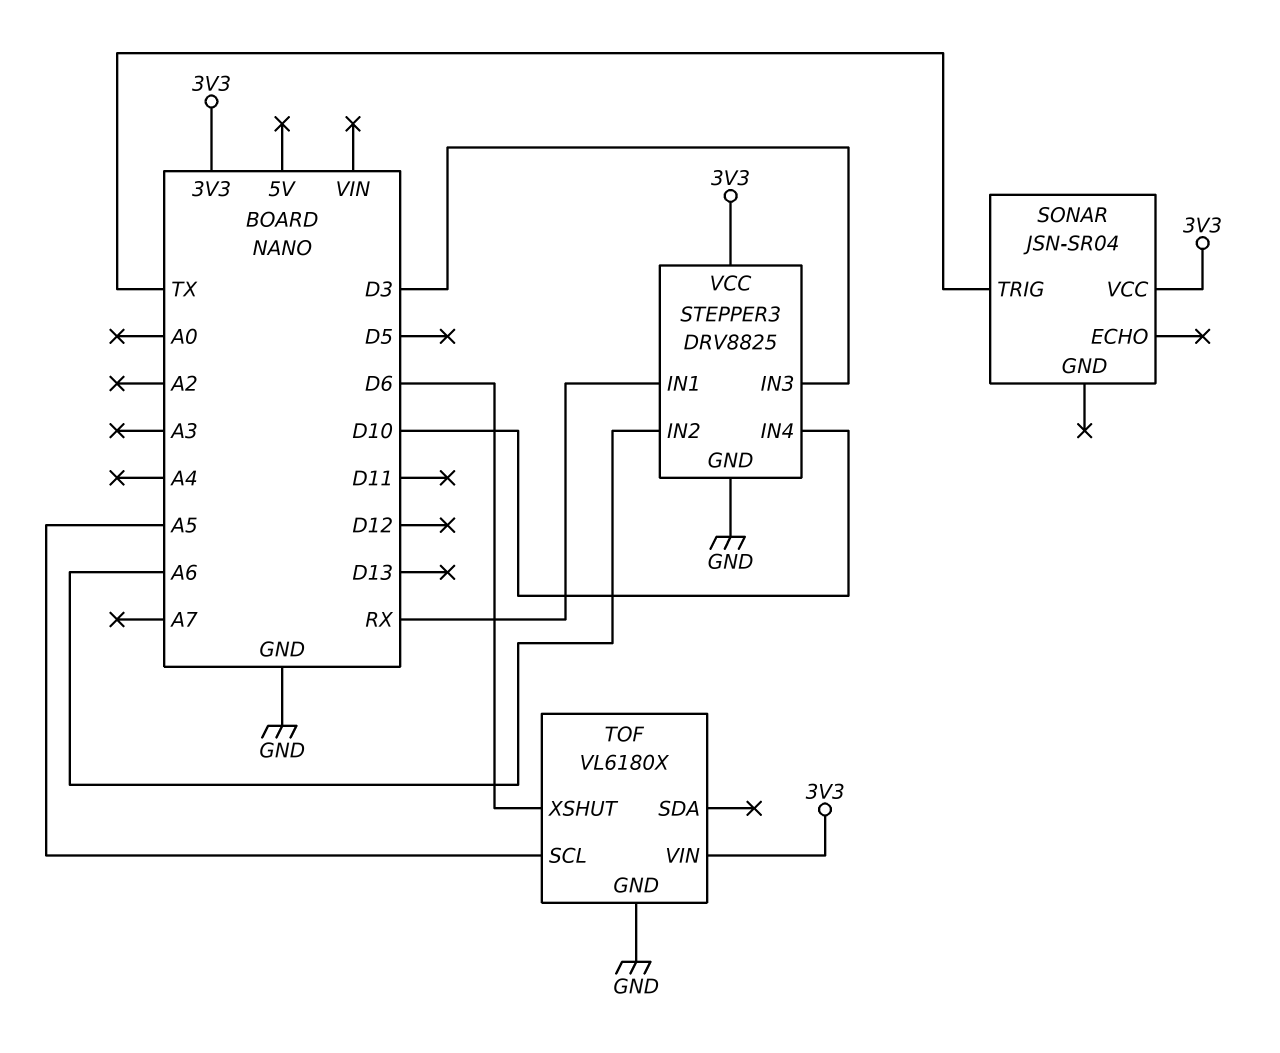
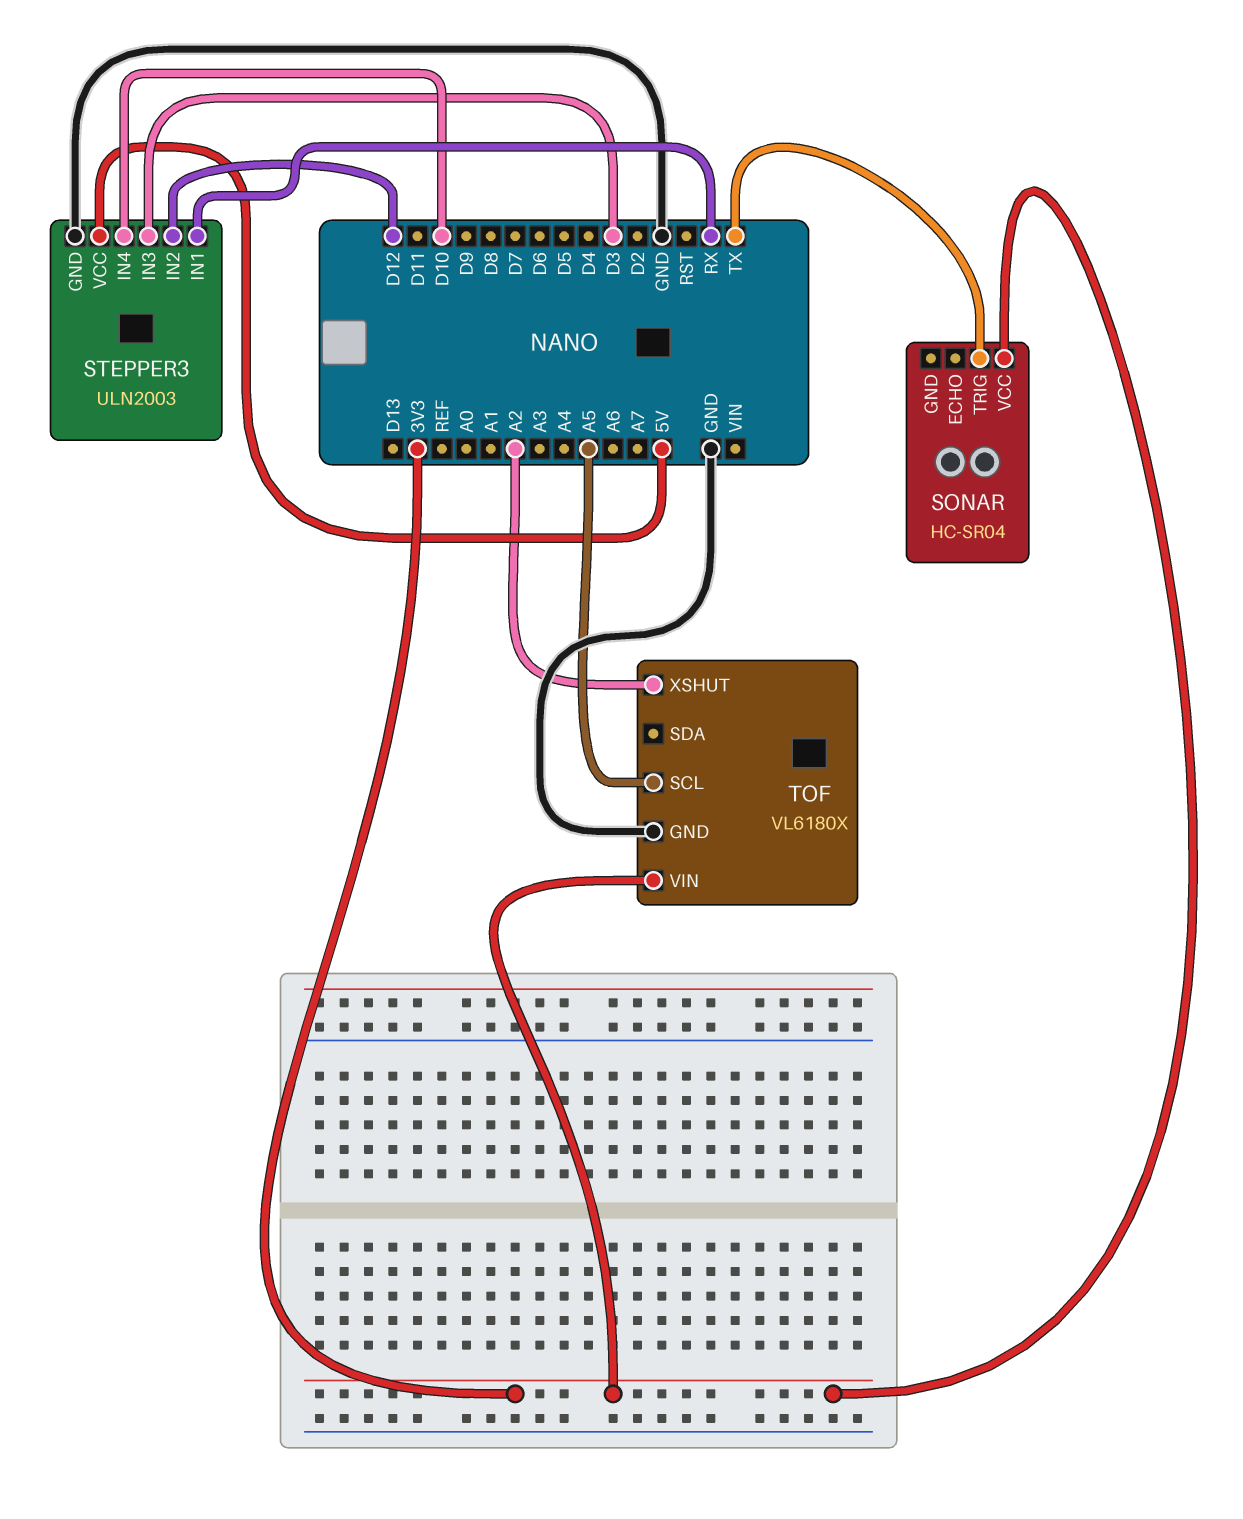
SONAR: JSN-SR04 -> HC-SR04
STEPPER3: DRV8825 -> ULN2003
STEPPER3 pin IN2: A6 -> D12
STEPPER3 pin VCC: 3V3 -> 5V
TOF pin XSHUT: D6 -> A2

